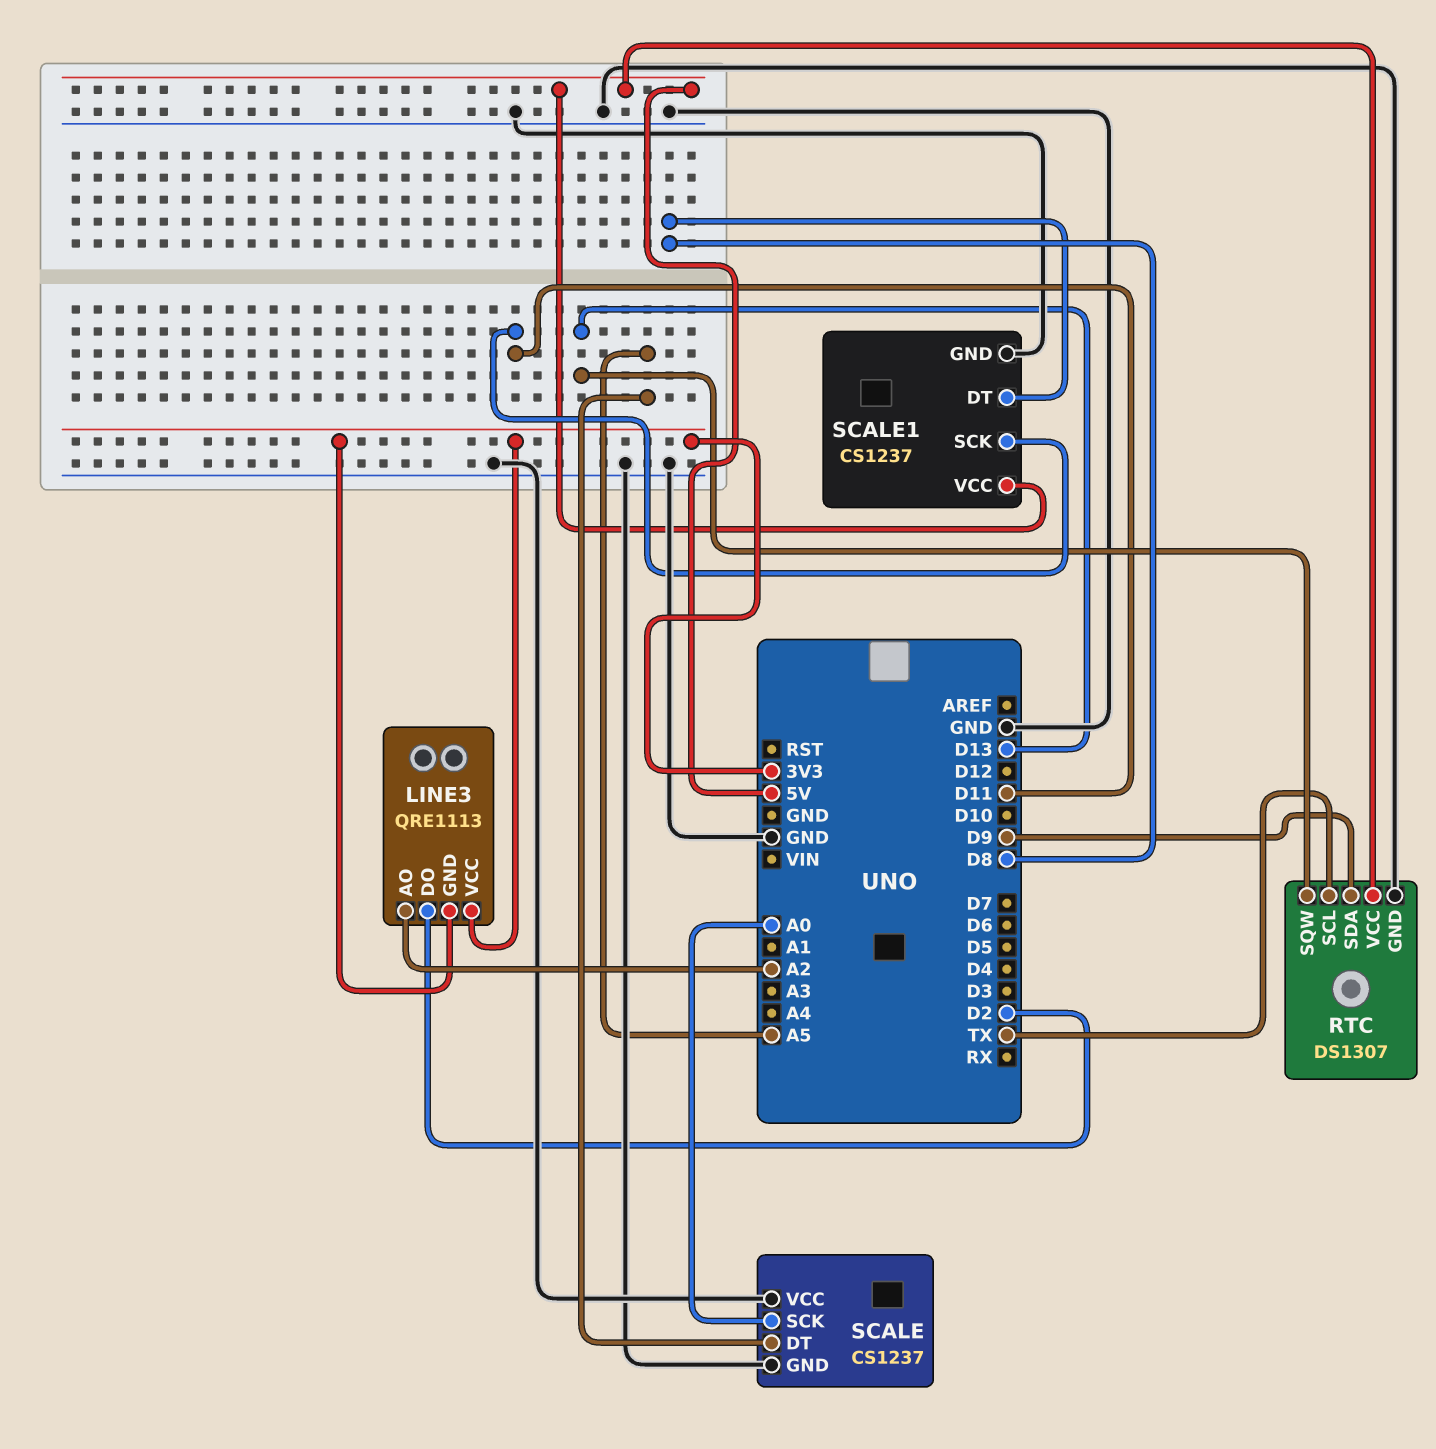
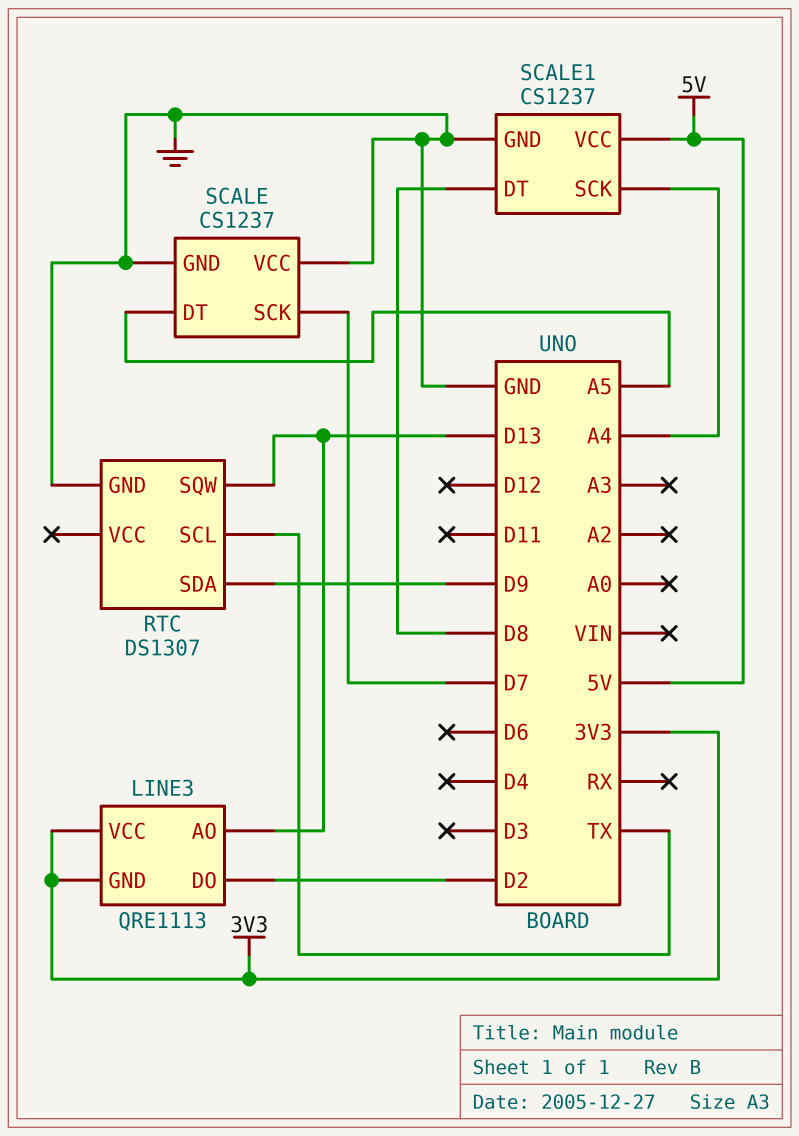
LINE3 pin AO: A2 -> D13
RTC pin VCC: 5V -> none
SCALE pin SCK: A0 -> D7
SCALE1 pin SCK: D11 -> A4

